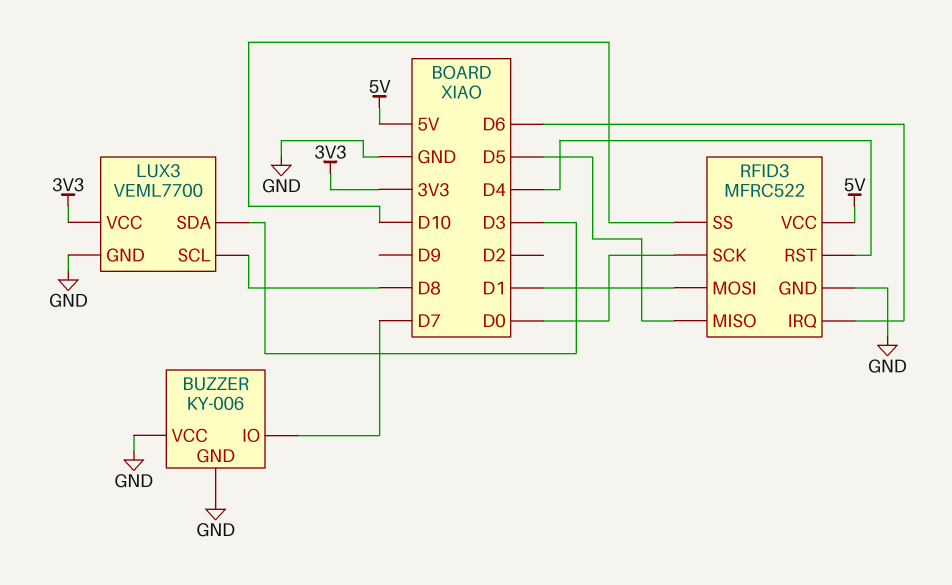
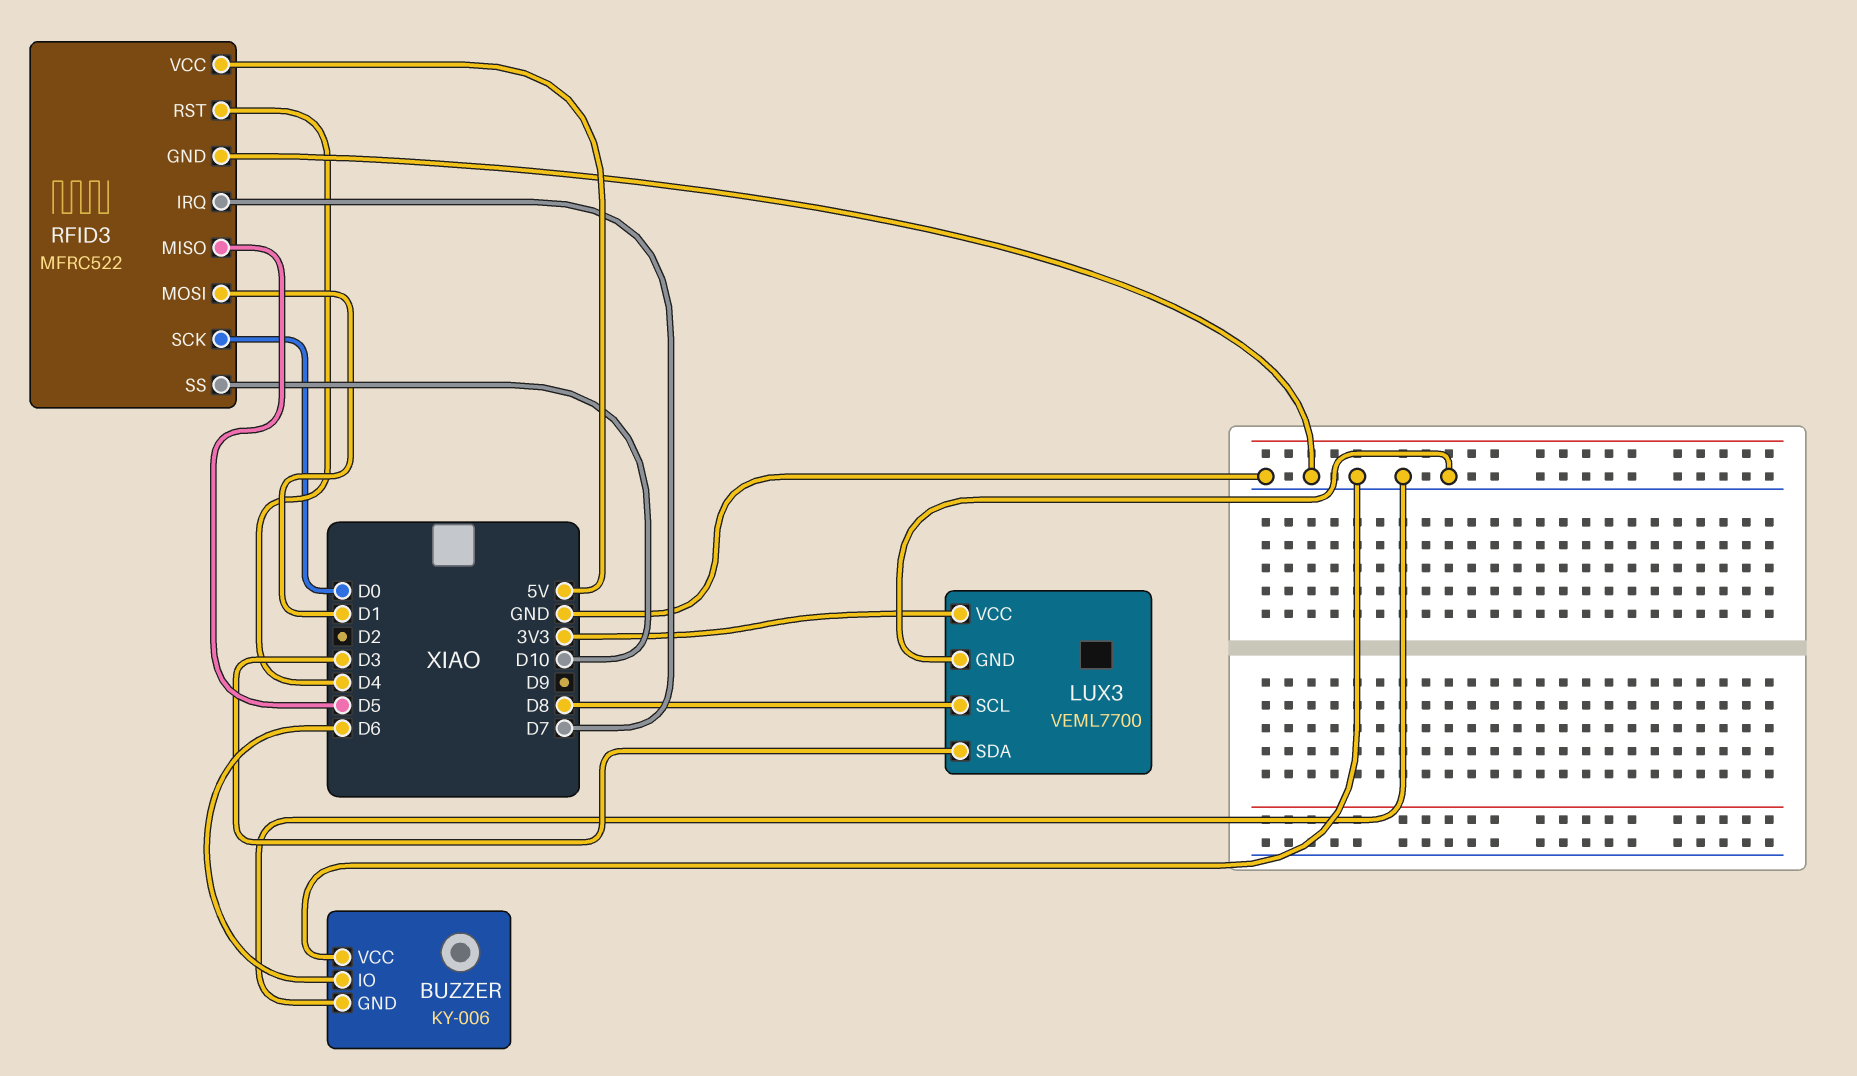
BUZZER pin IO: D7 -> D6
RFID3 pin IRQ: D6 -> D7

